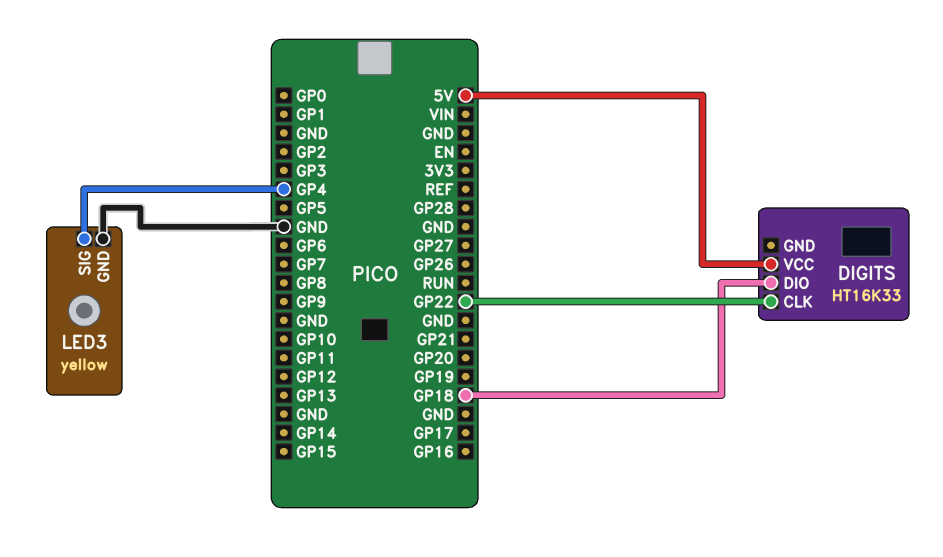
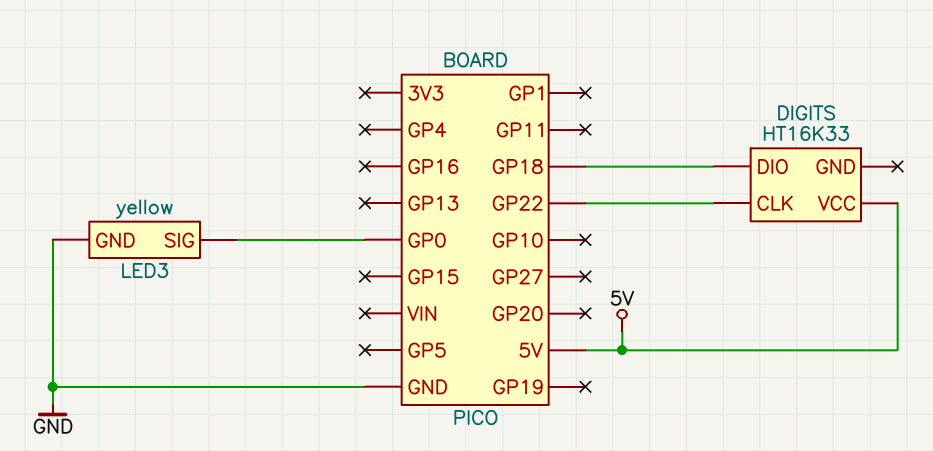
LED3 pin SIG: GP4 -> GP0

